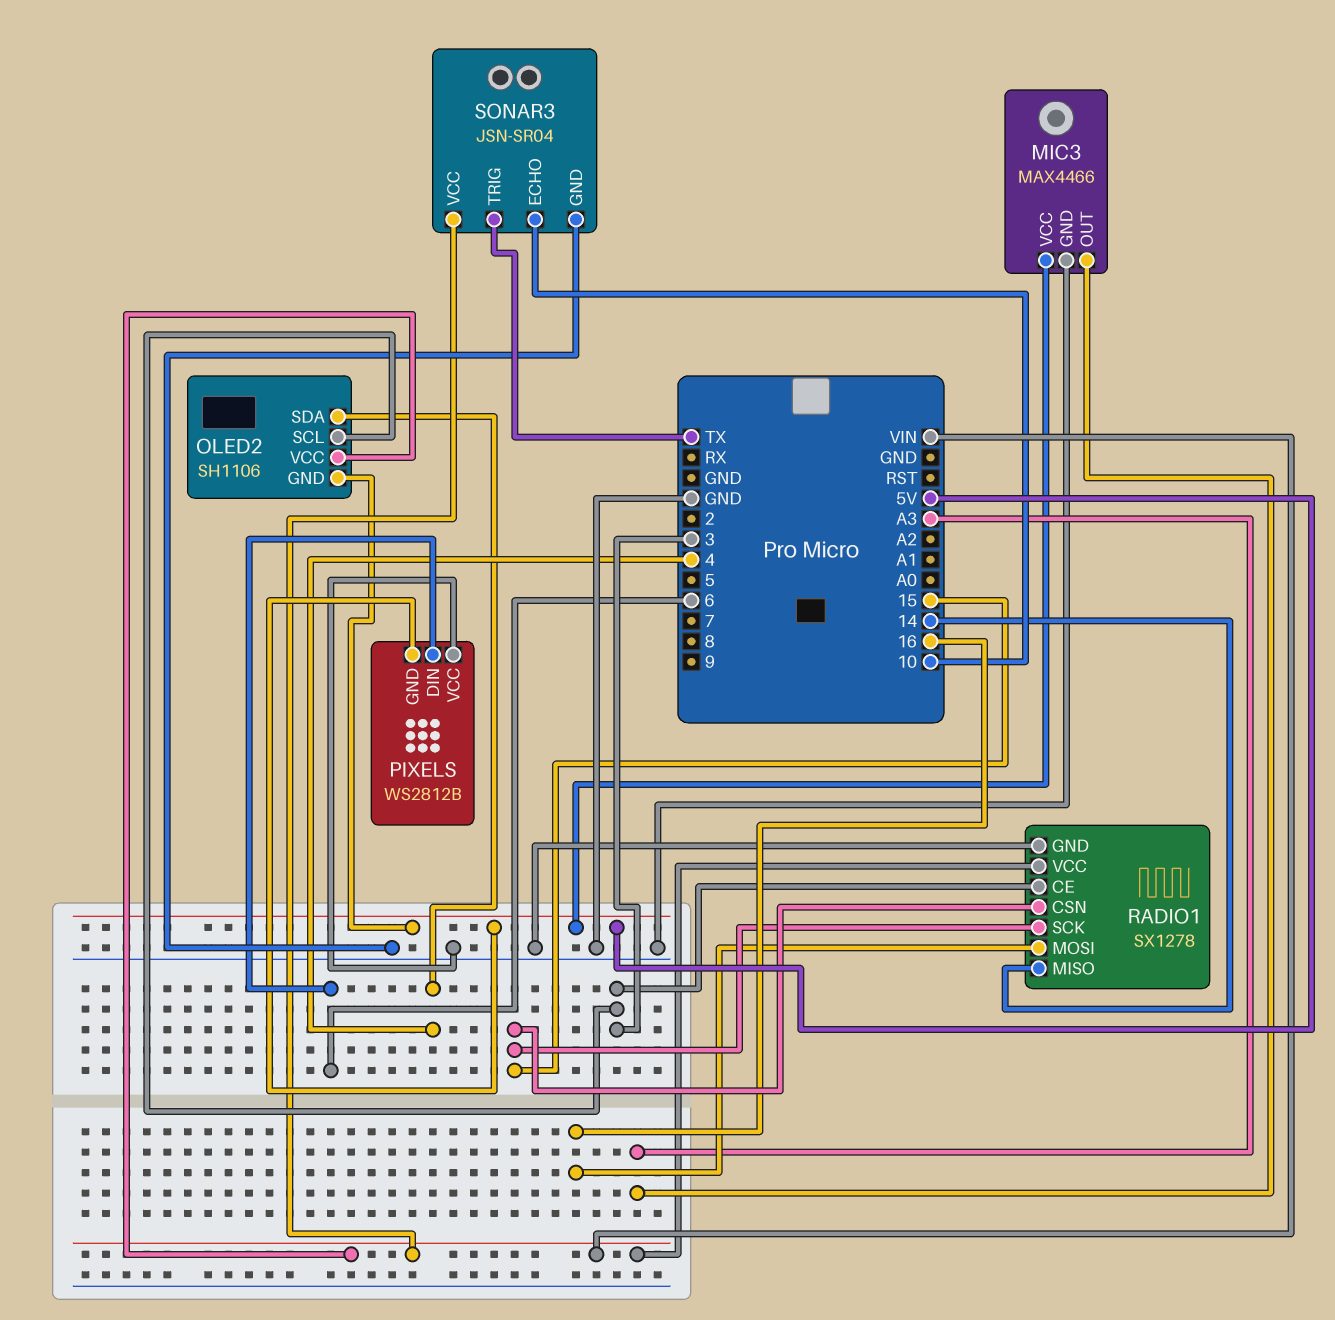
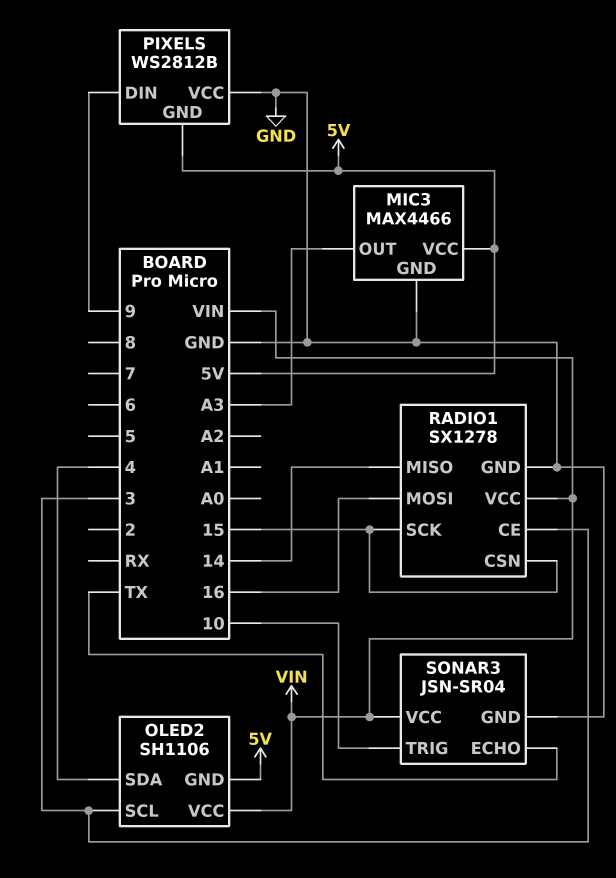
PIXELS pin DIN: 6 -> 9
SONAR3 pin ECHO: 10 -> TX
SONAR3 pin TRIG: TX -> 10

